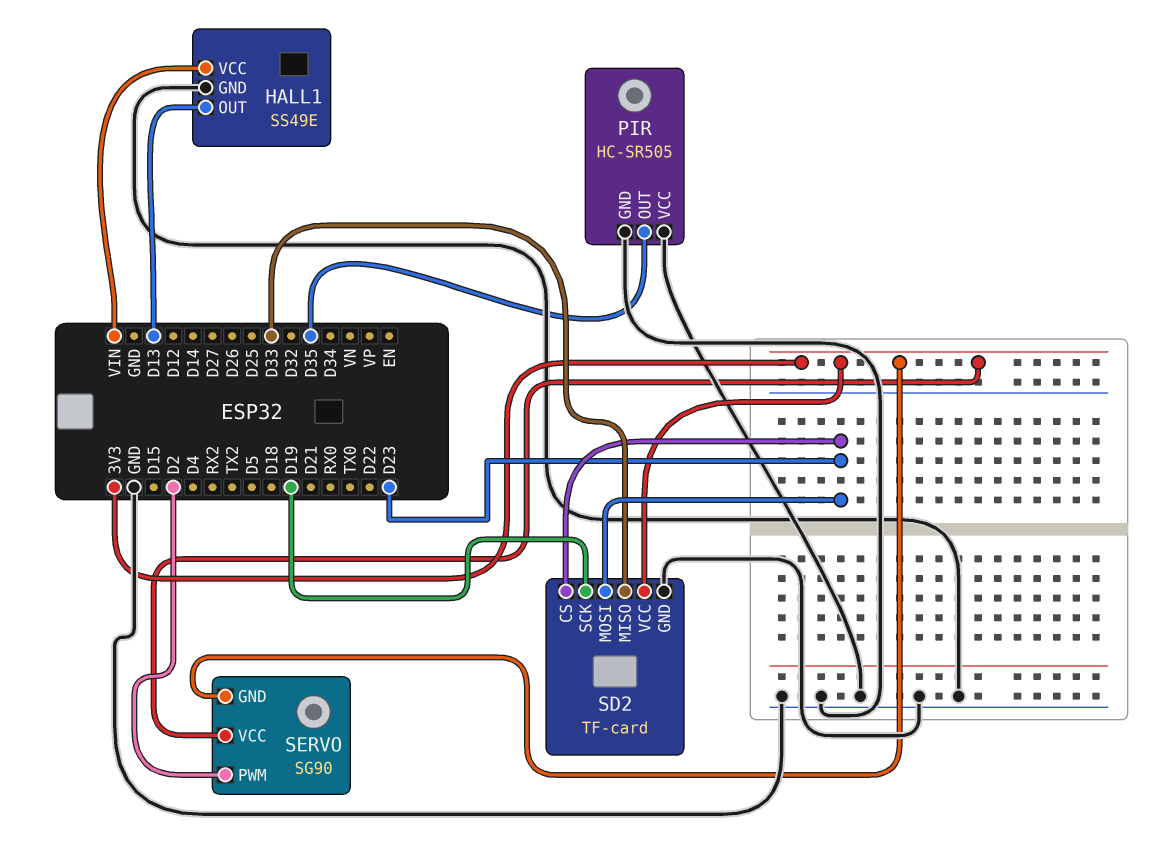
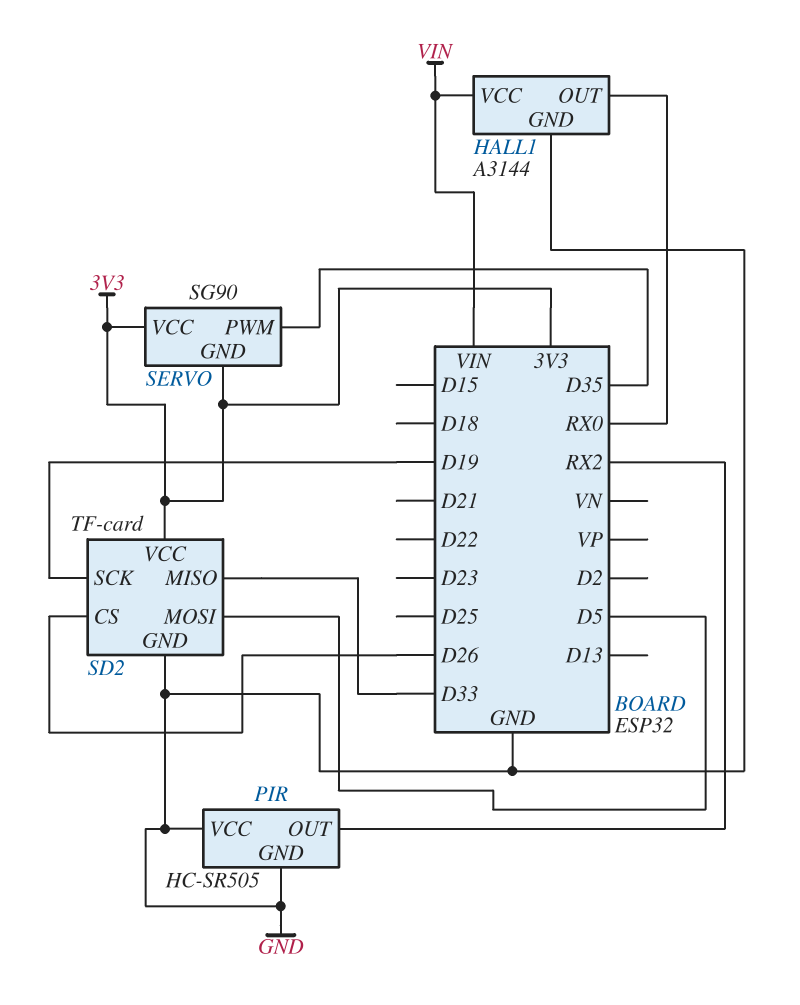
HALL1: SS49E -> A3144
HALL1 pin OUT: D13 -> RX0
PIR pin OUT: D35 -> RX2
SD2 pin CS: D23 -> D26
SD2 pin MOSI: D23 -> D5
SERVO pin PWM: D2 -> D35

